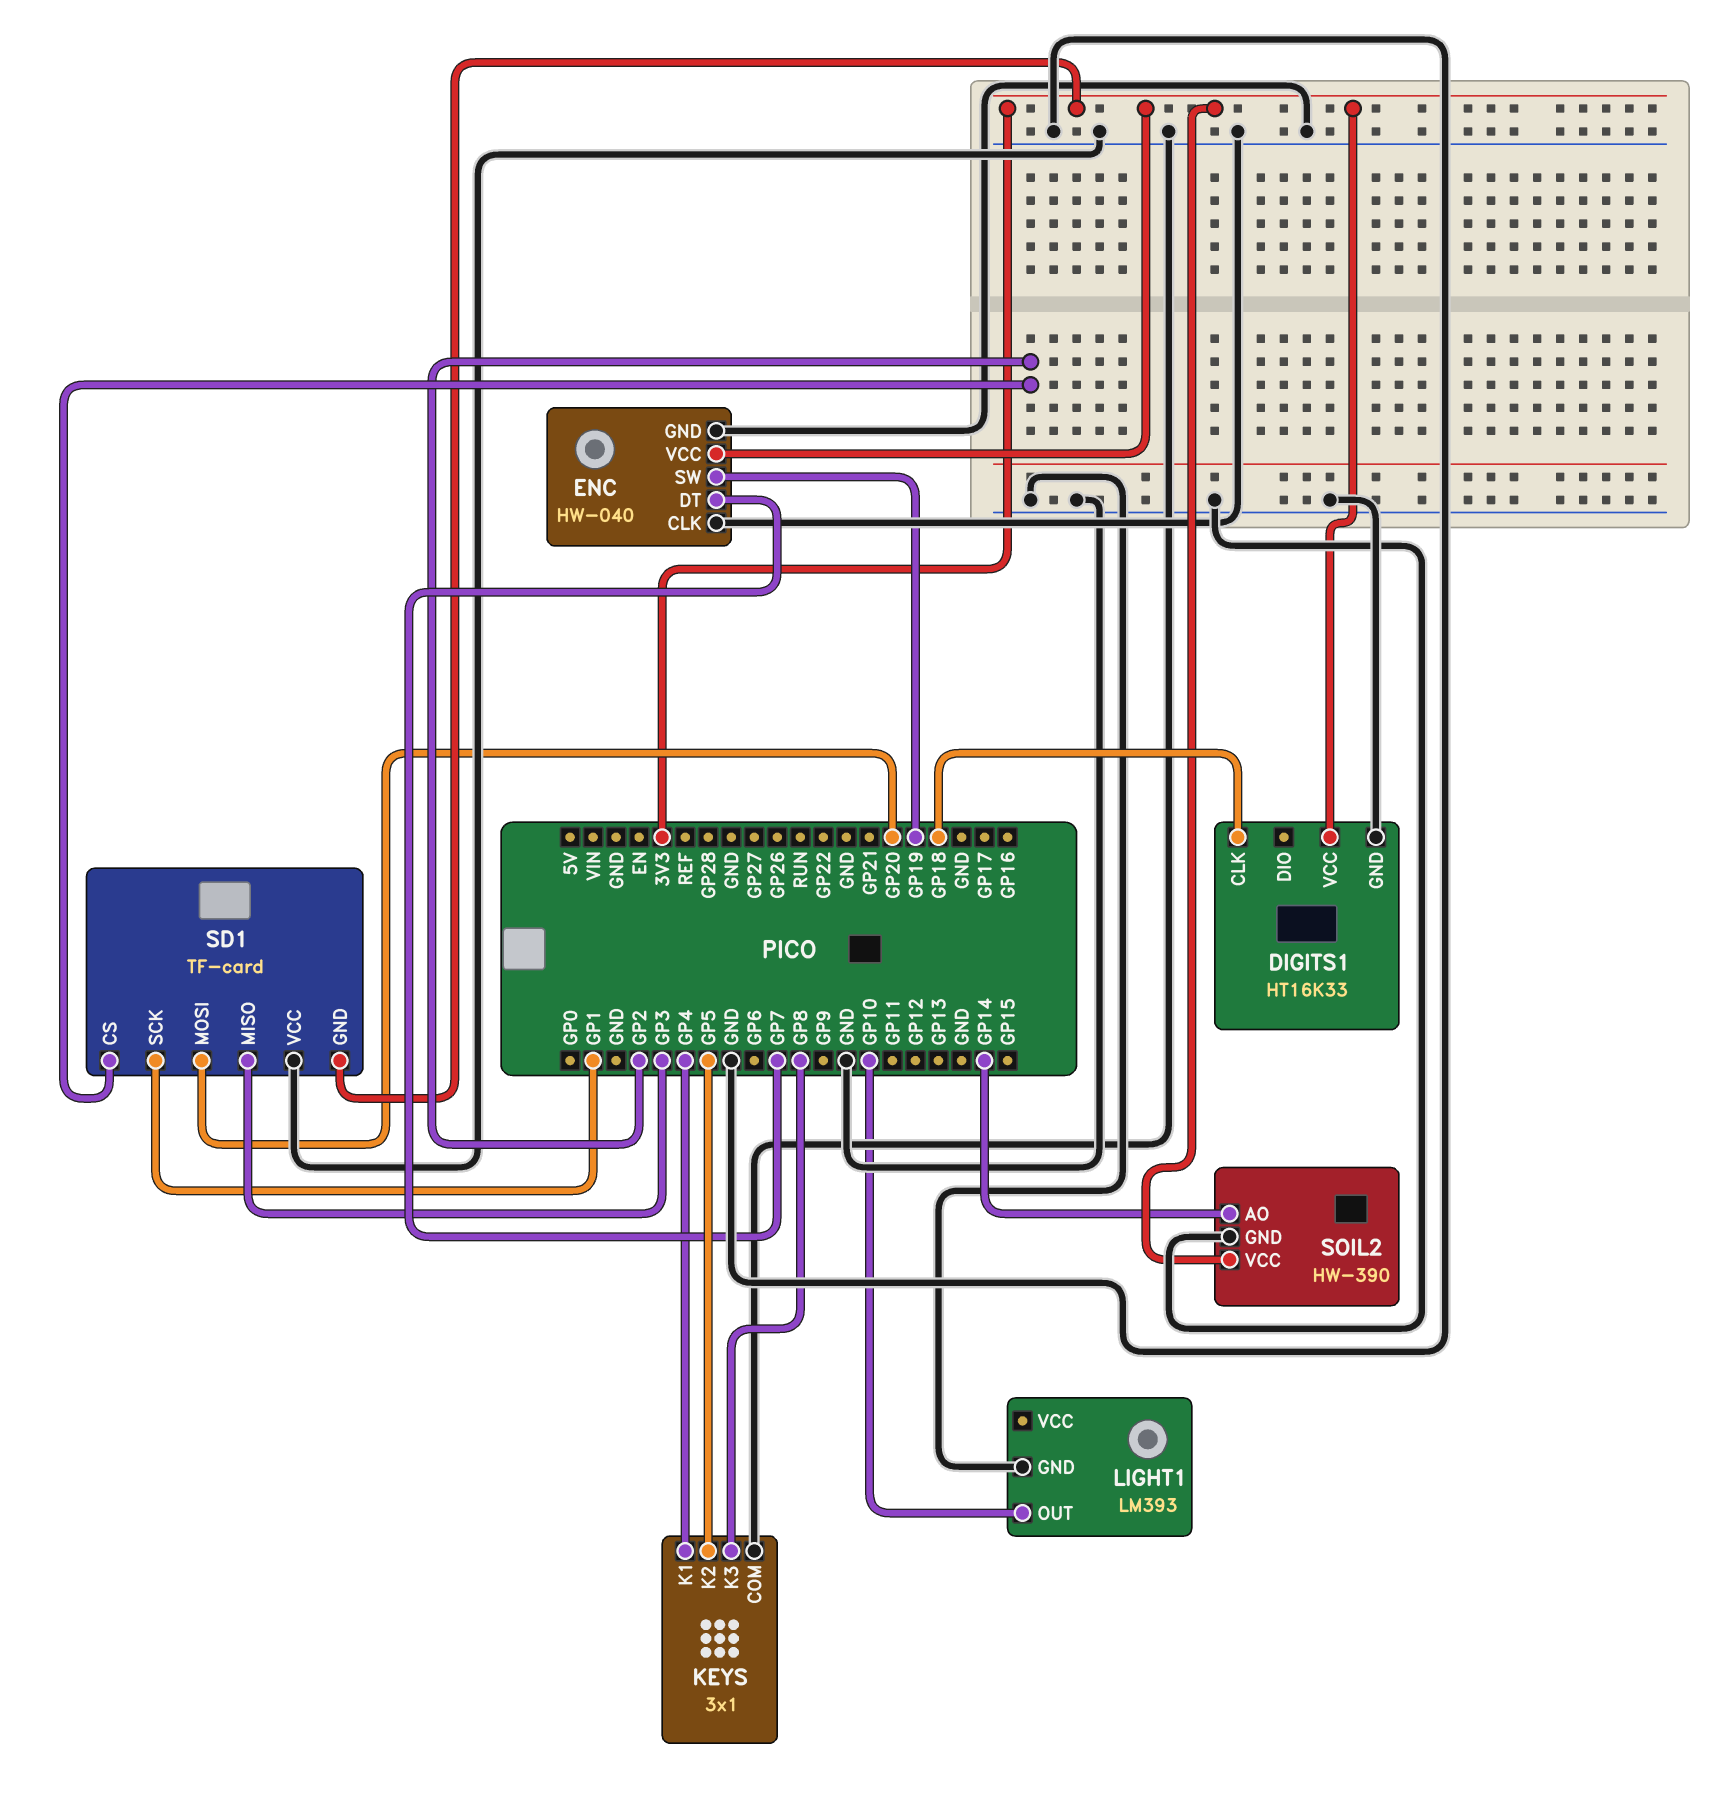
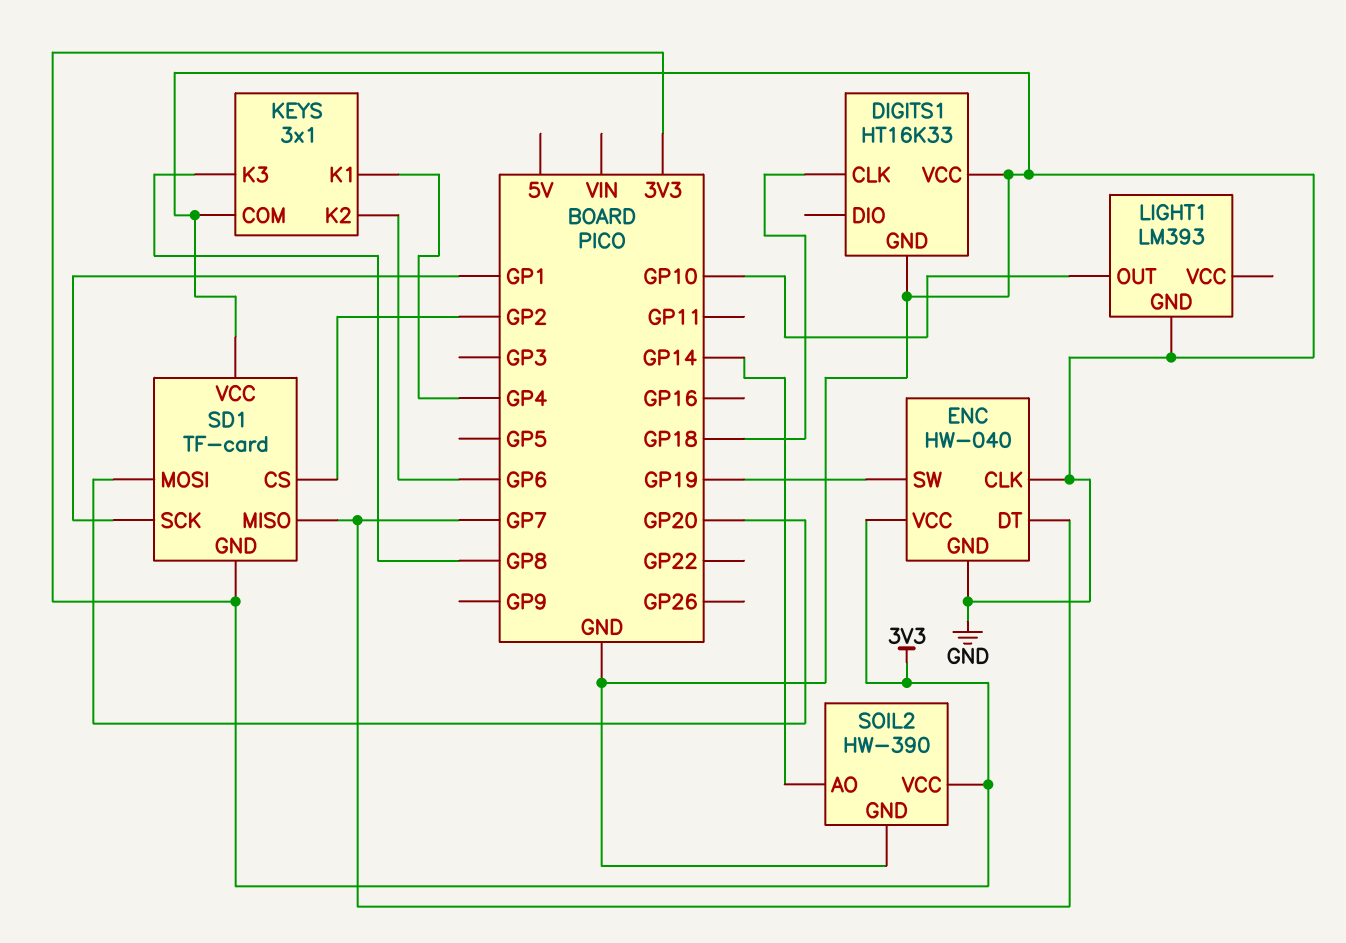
DIGITS1 pin VCC: 3V3 -> GND
KEYS pin K2: GP5 -> GP6
SD1 pin MISO: GP3 -> GP7

